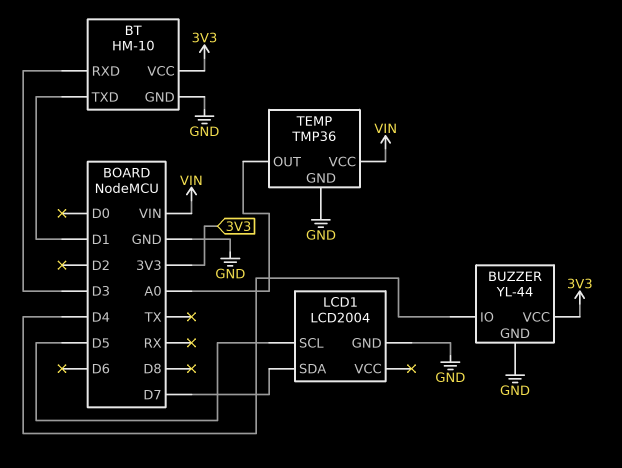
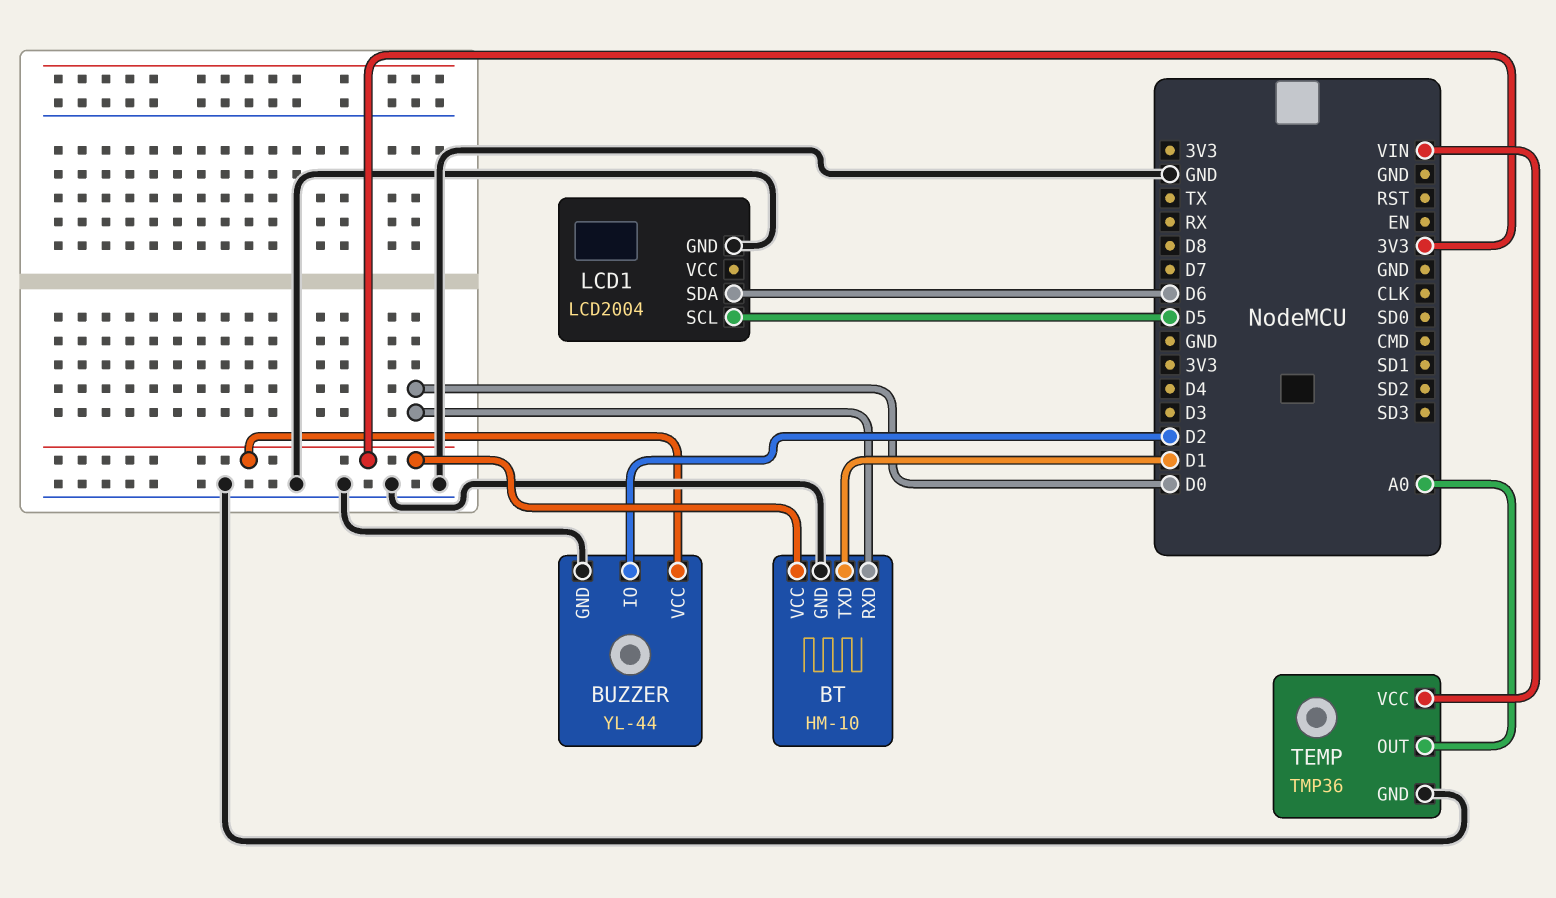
BT pin RXD: D3 -> D0
BUZZER pin IO: D4 -> D2
LCD1 pin SDA: D7 -> D6

